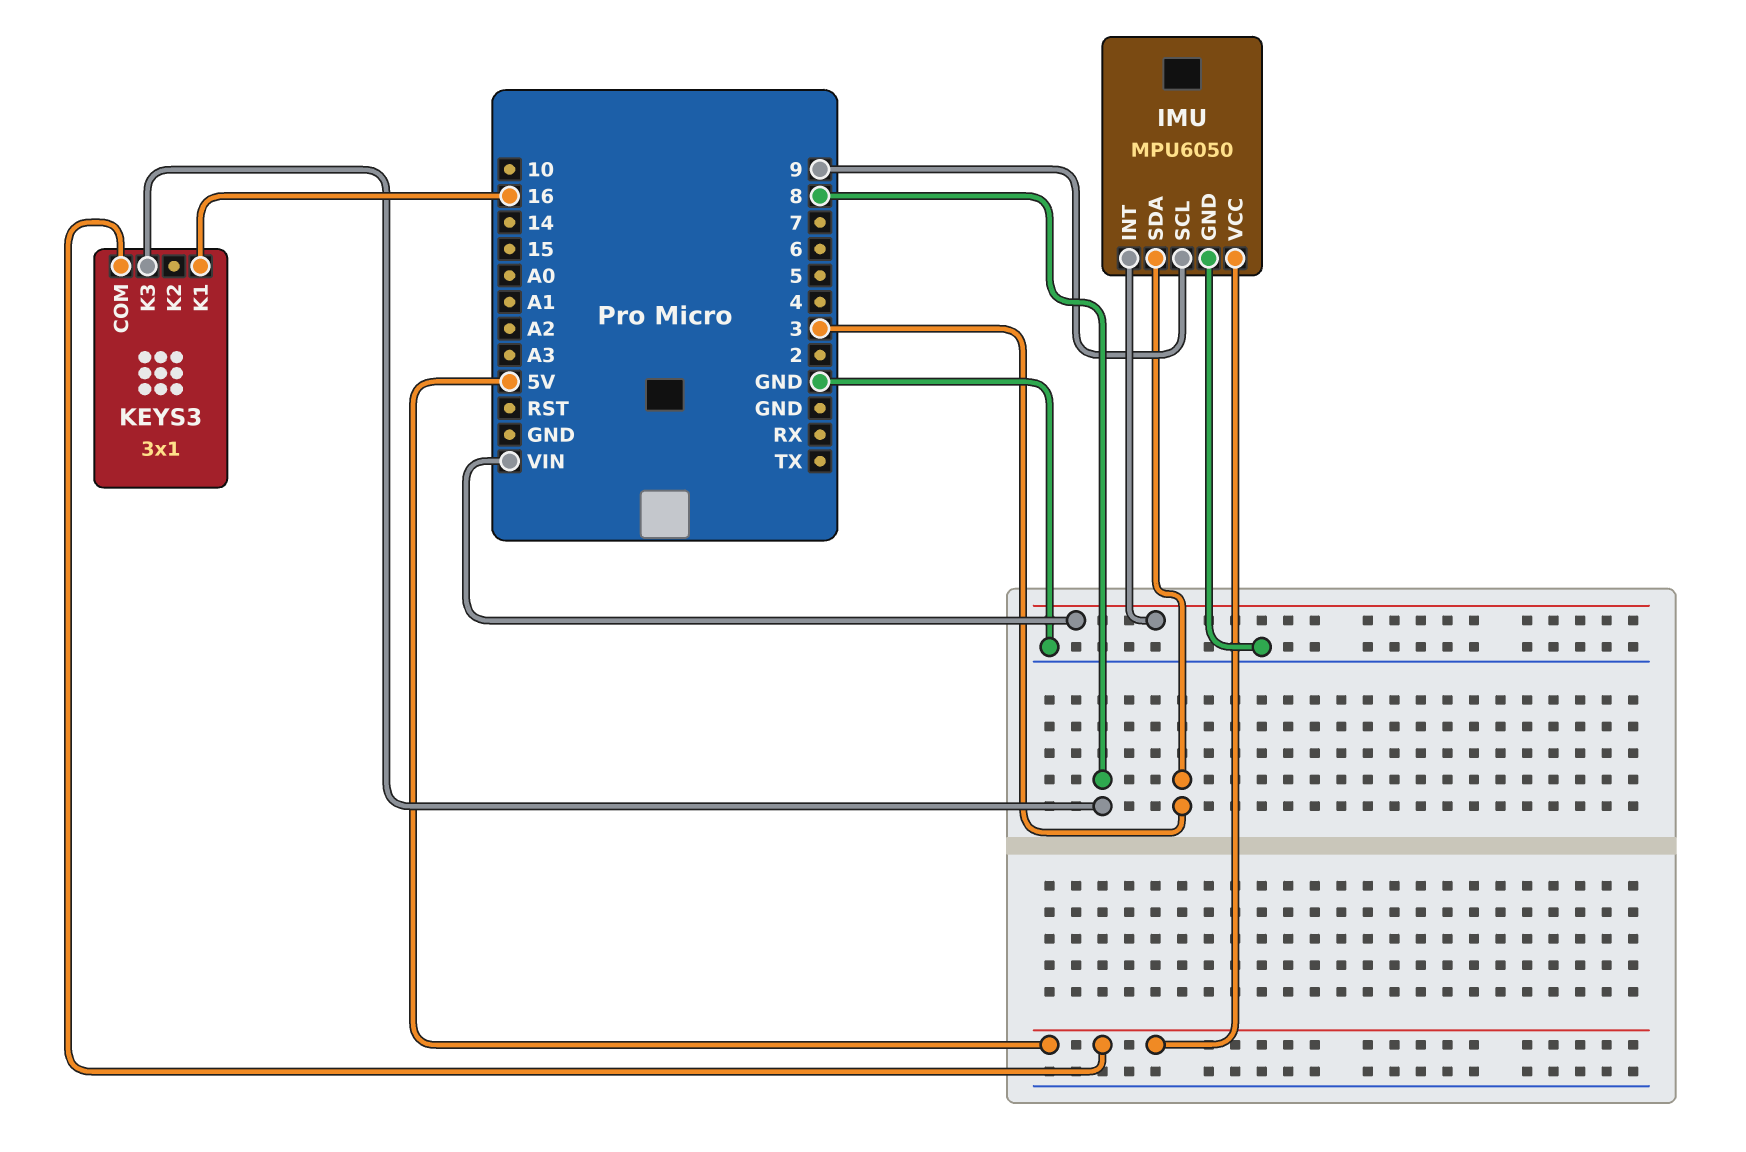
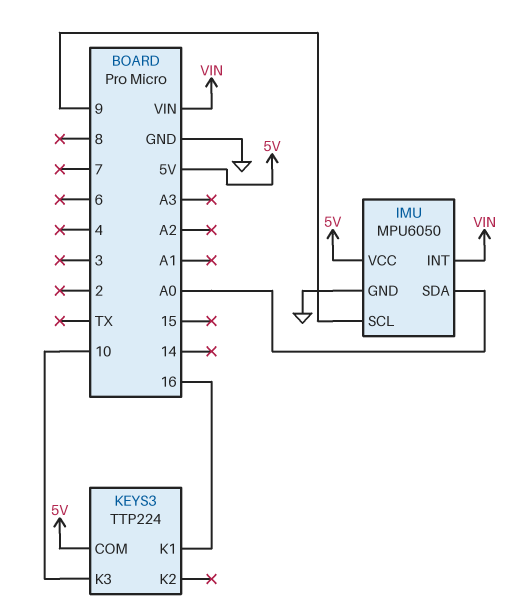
IMU pin SDA: 3 -> A0
KEYS3: 3x1 -> TTP224
KEYS3 pin K3: 8 -> 10

